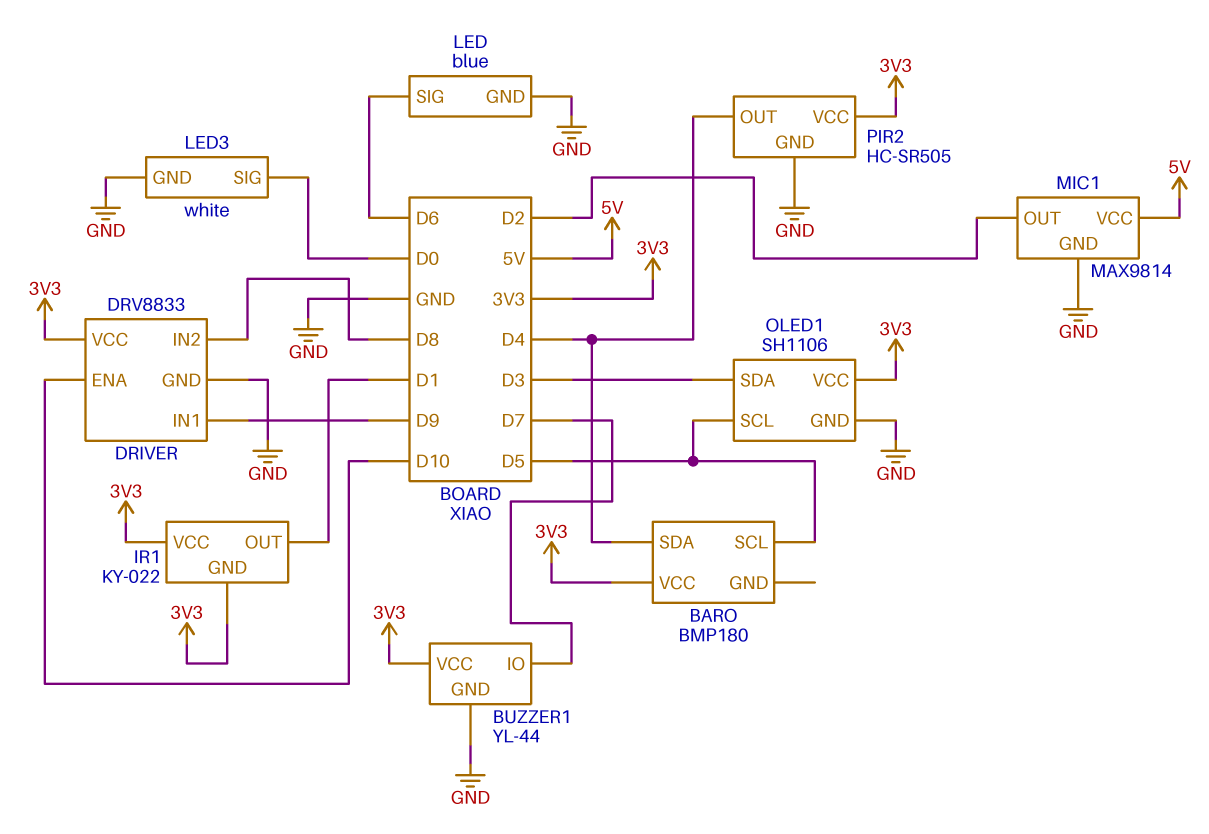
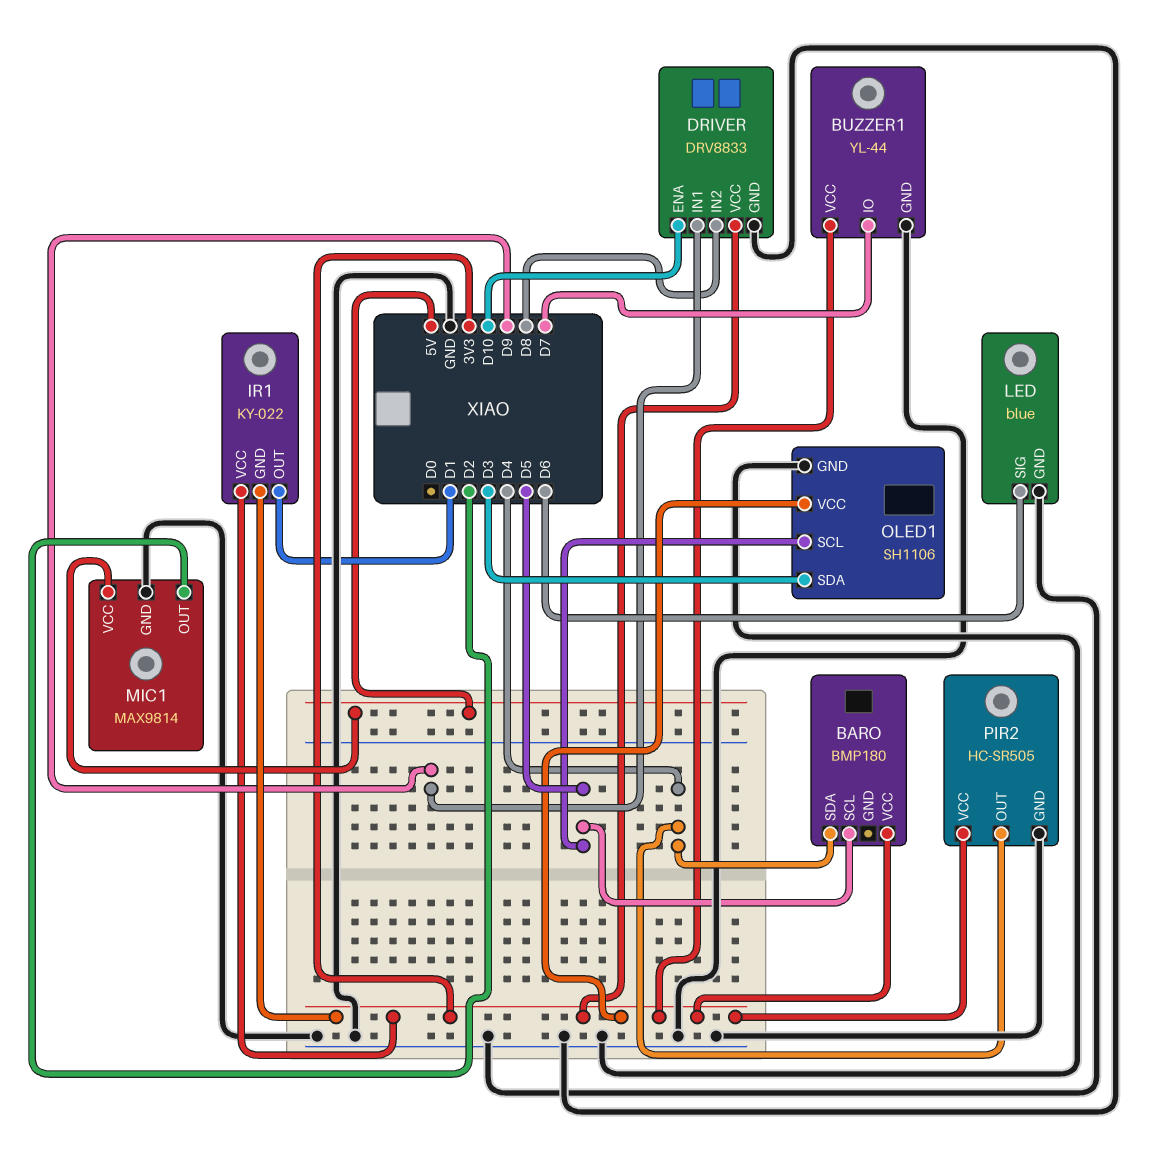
LED3: white -> none
LED3 pin GND: GND -> none
LED3 pin SIG: D0 -> none

